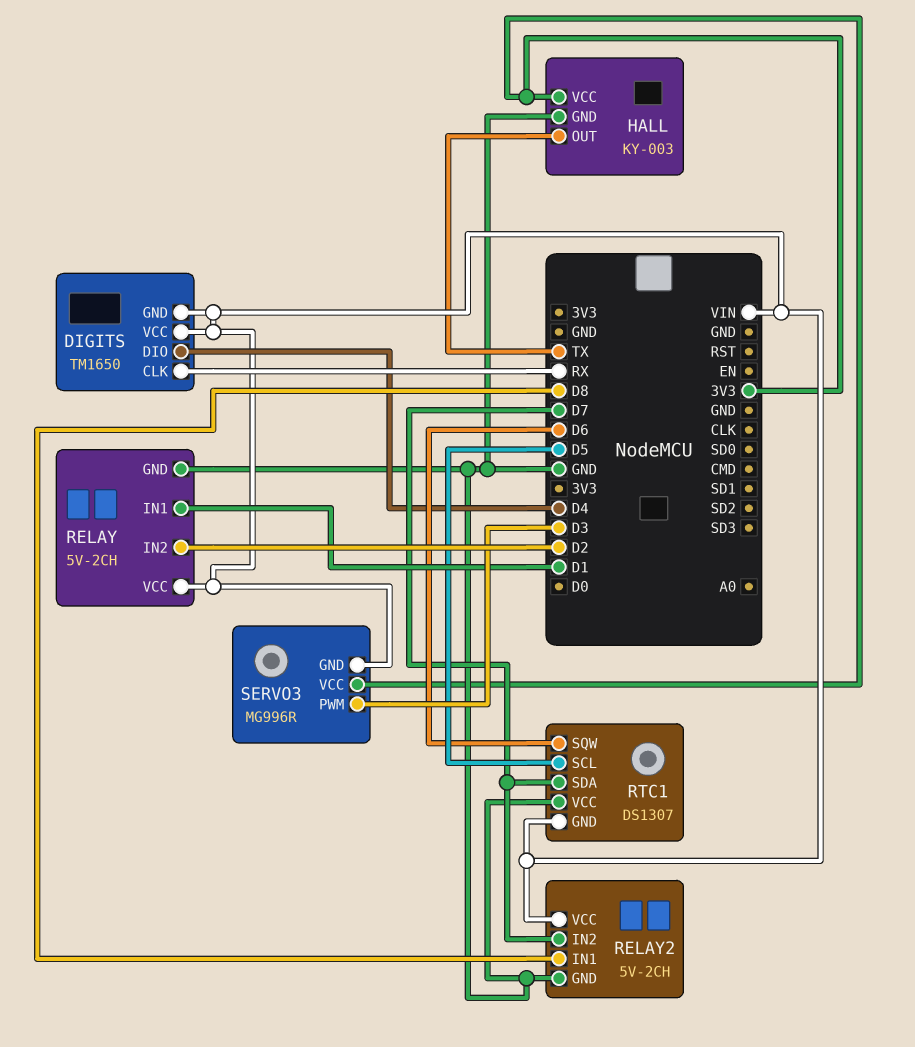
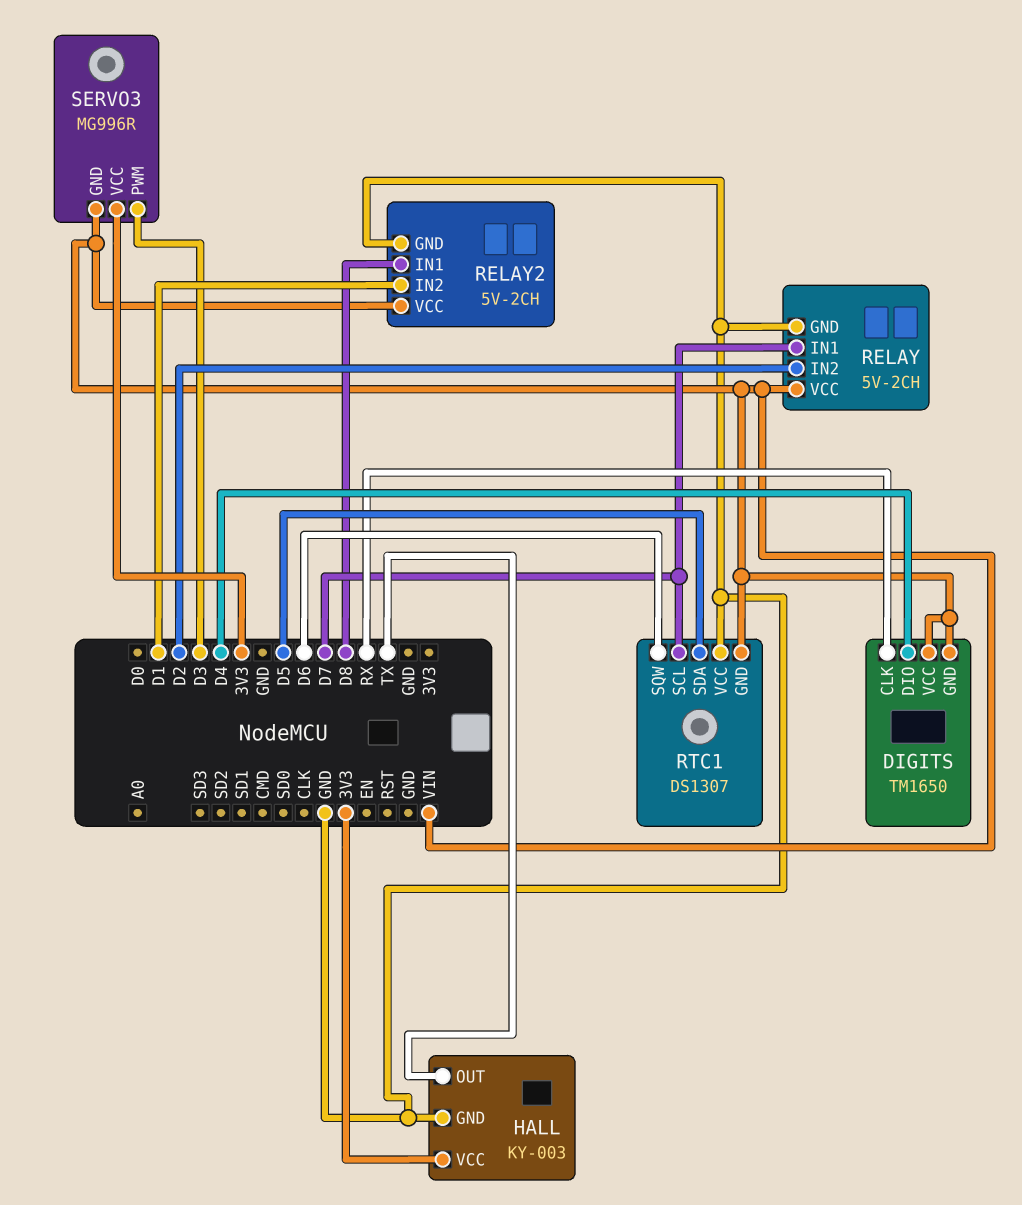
RELAY pin IN1: D1 -> D7
RELAY2 pin IN2: D7 -> D1
RTC1 pin SCL: D5 -> D7
RTC1 pin SDA: D7 -> D5

